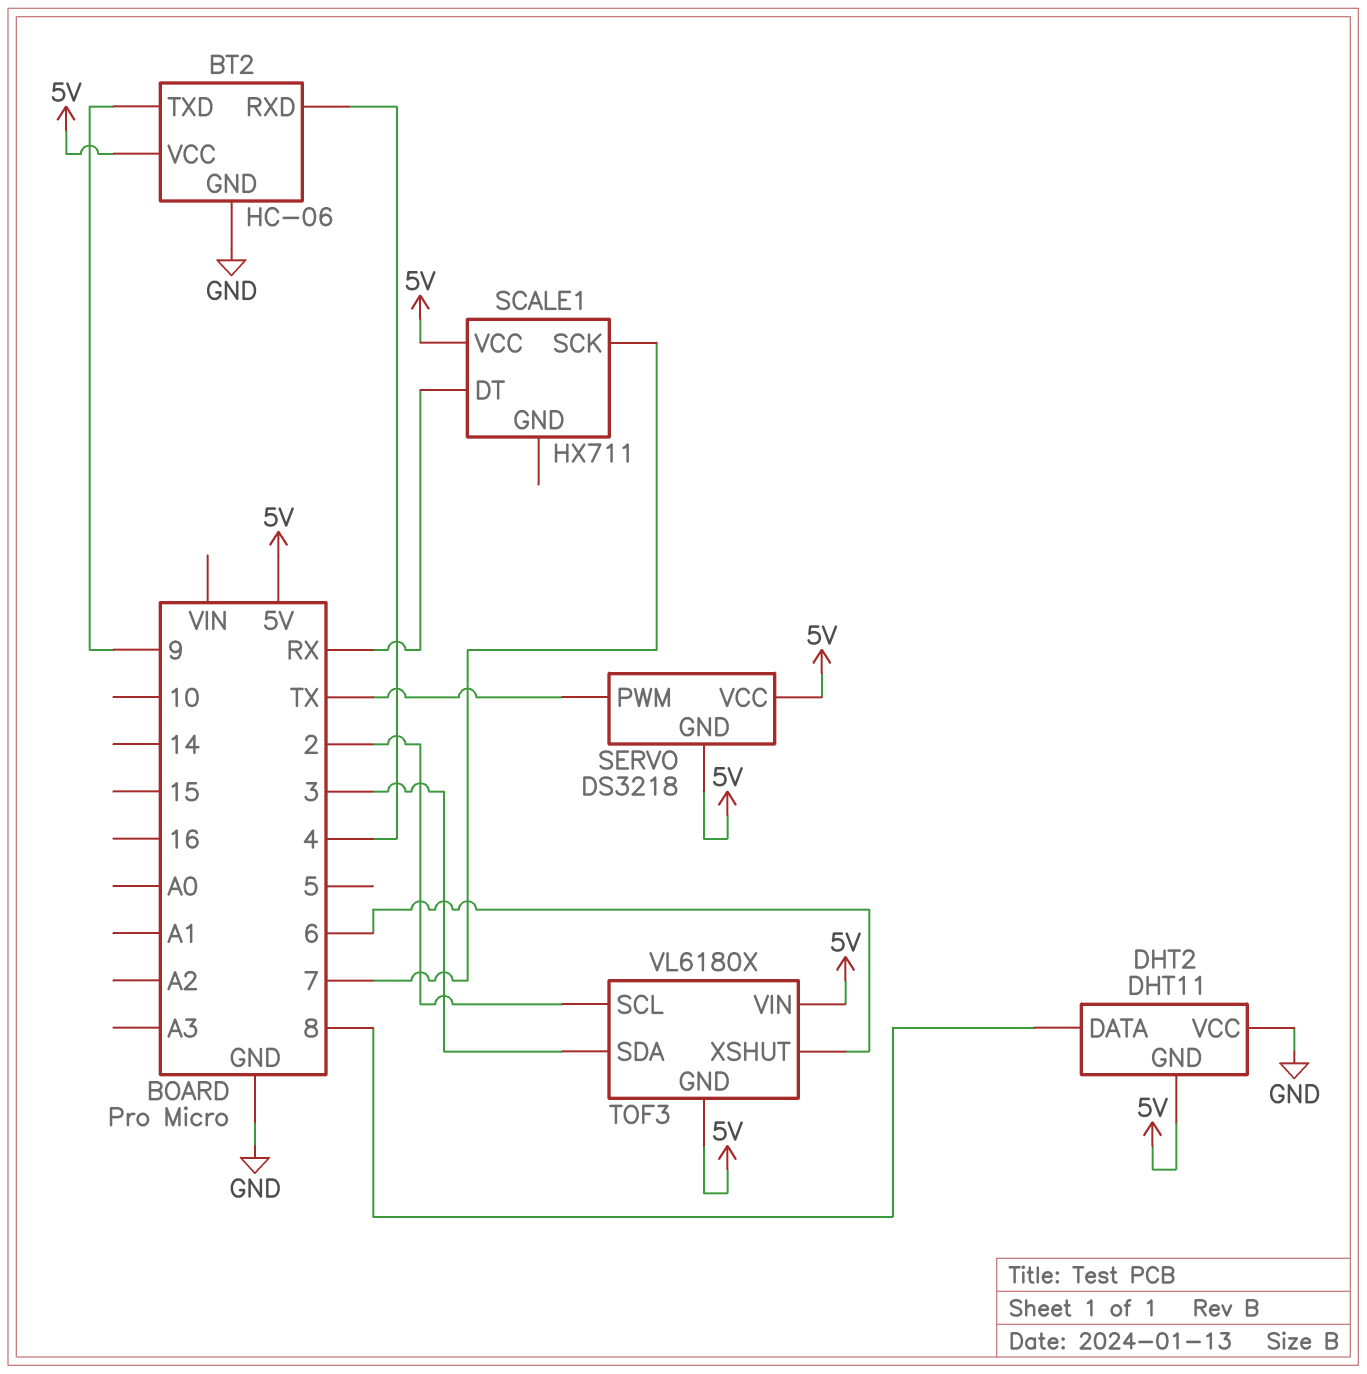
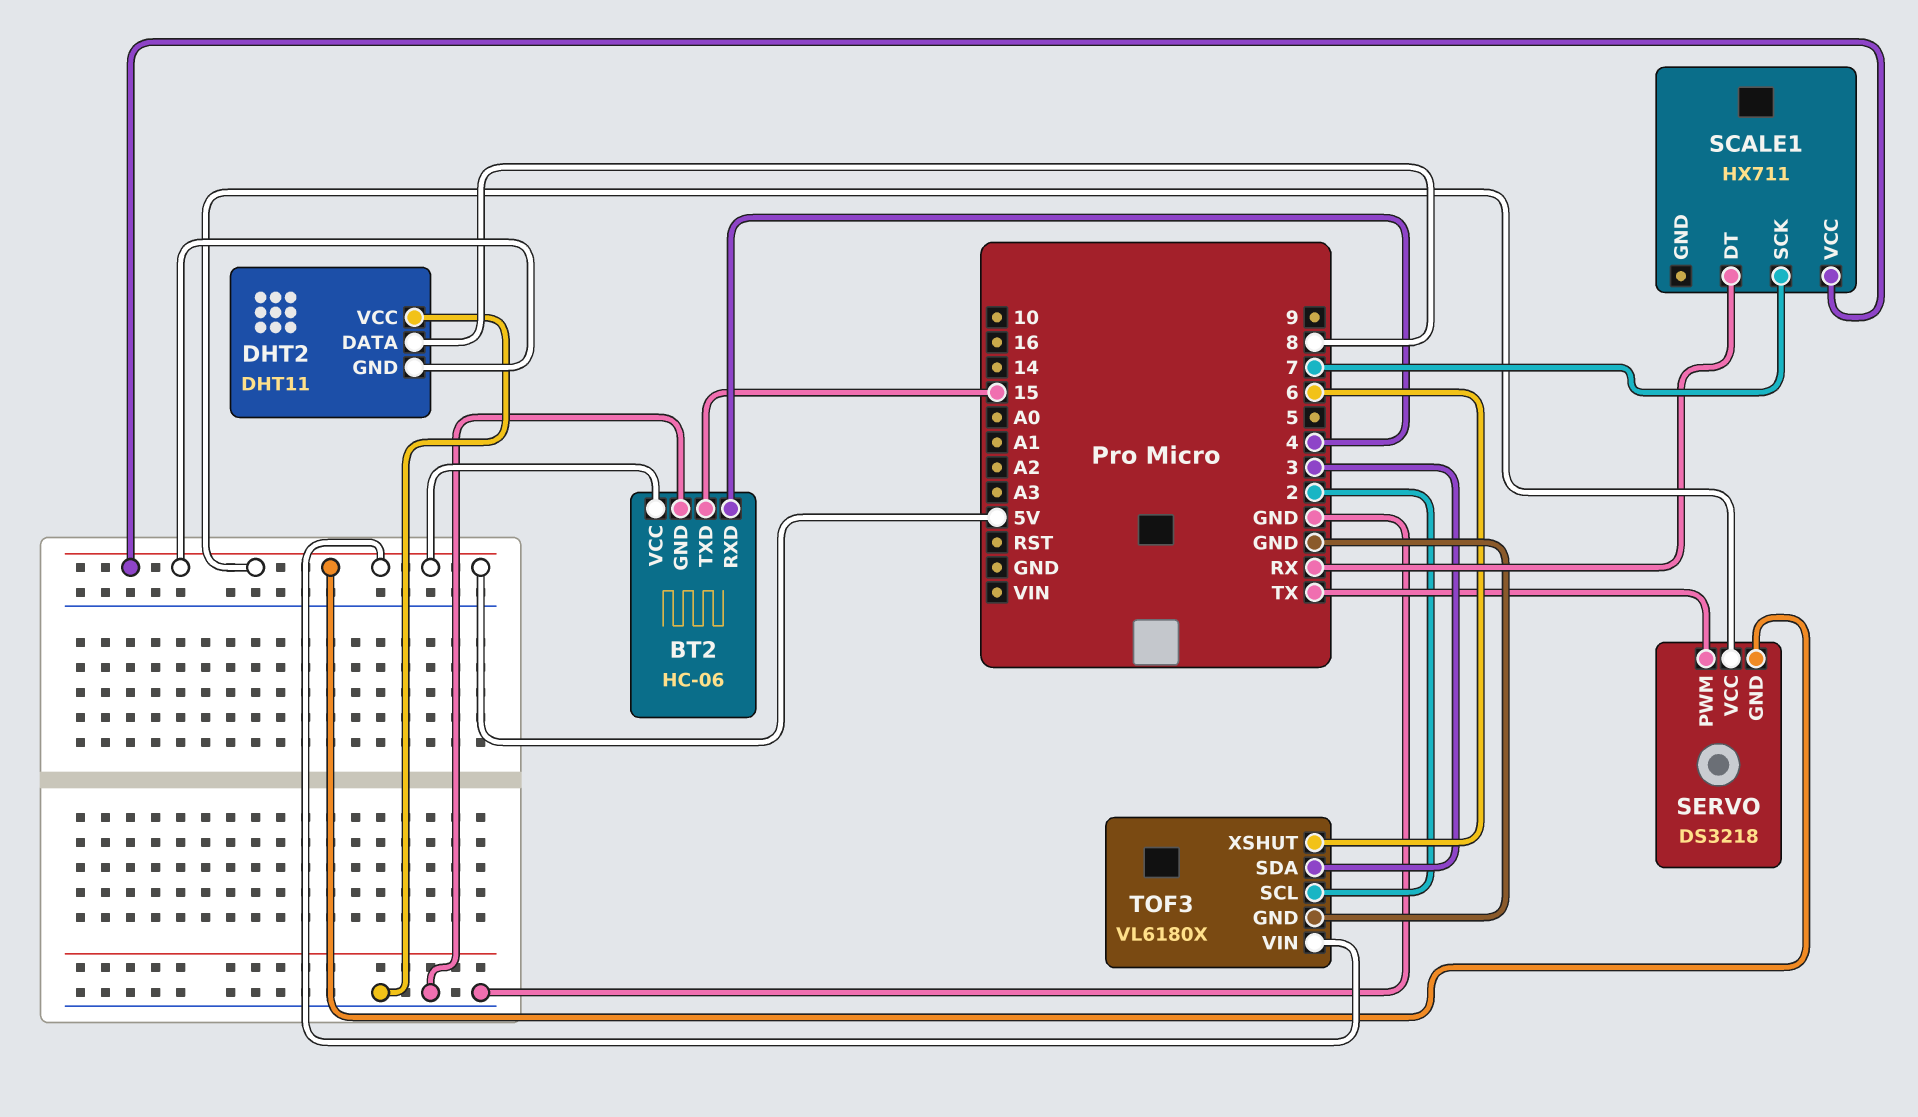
BT2 pin TXD: 9 -> 15
TOF3 pin GND: 5V -> GND

